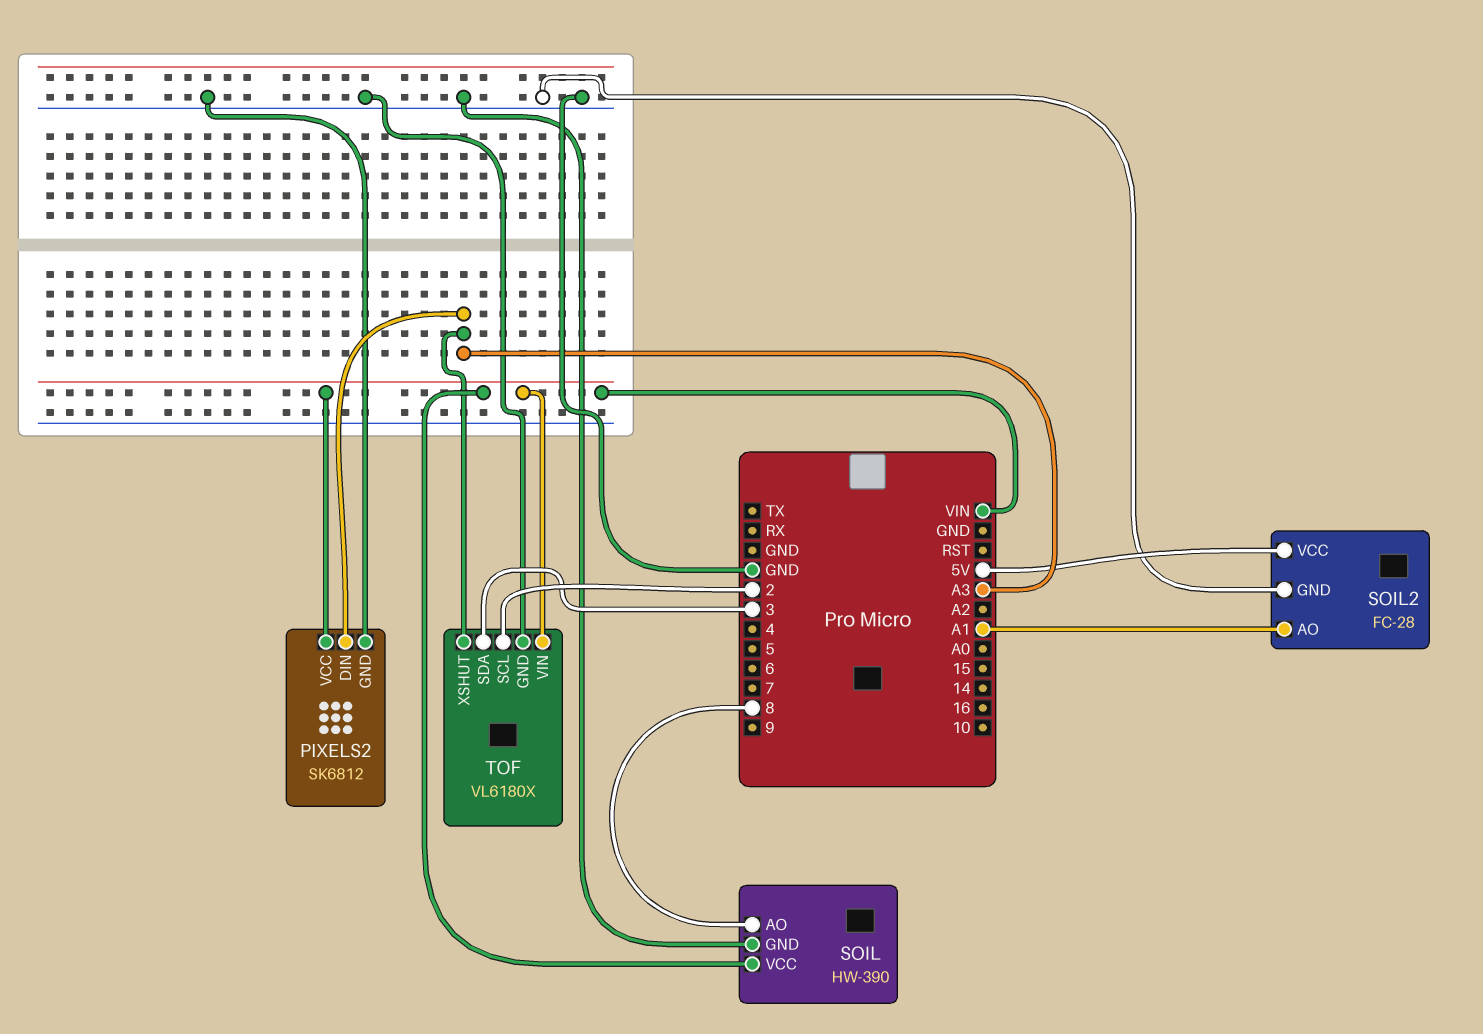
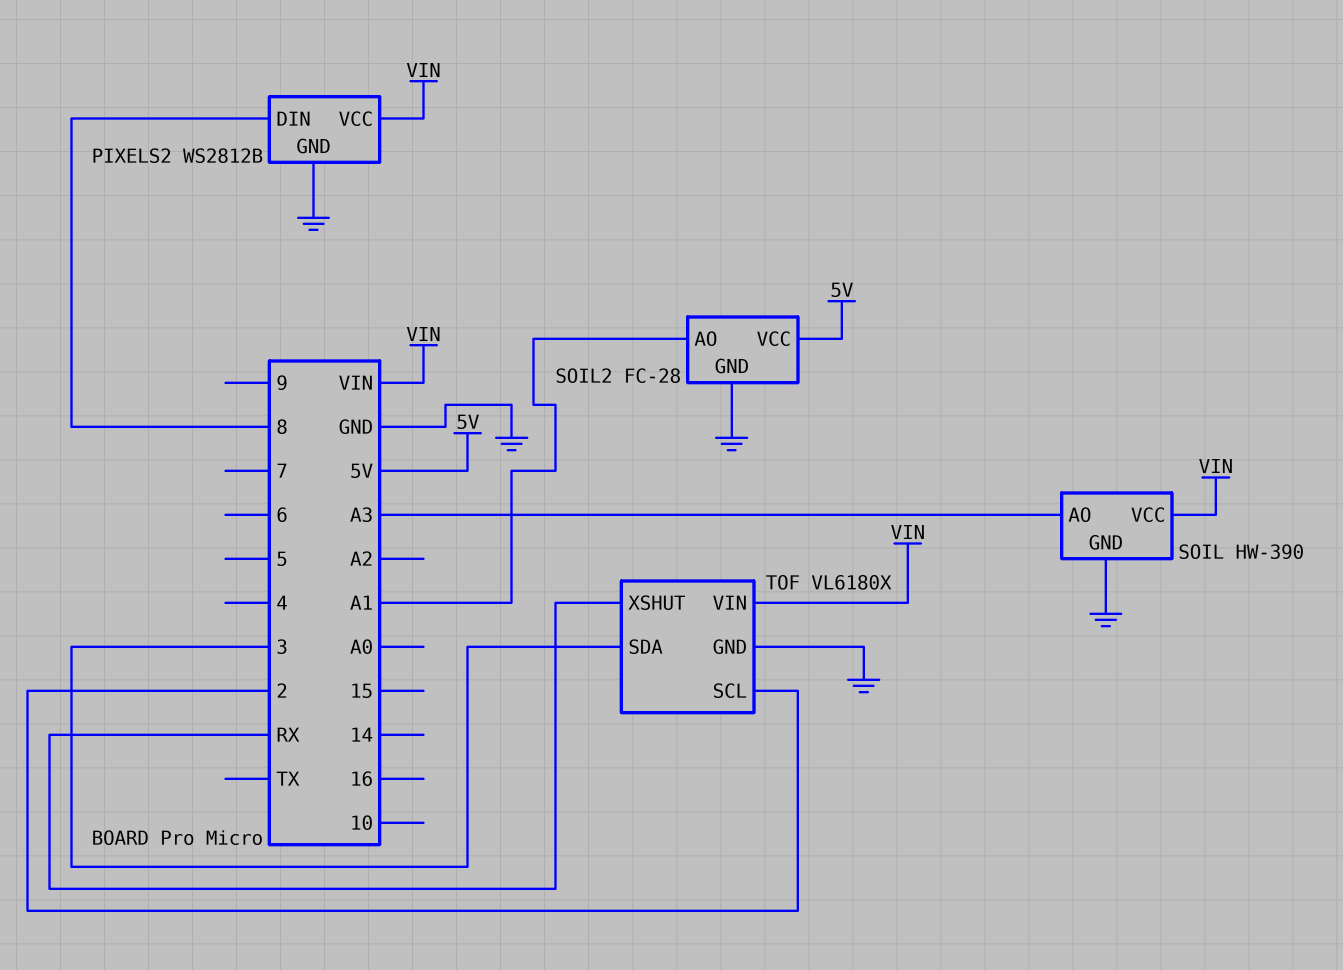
PIXELS2: SK6812 -> WS2812B
PIXELS2 pin DIN: A3 -> 8
SOIL pin AO: 8 -> A3
TOF pin XSHUT: A3 -> RX

